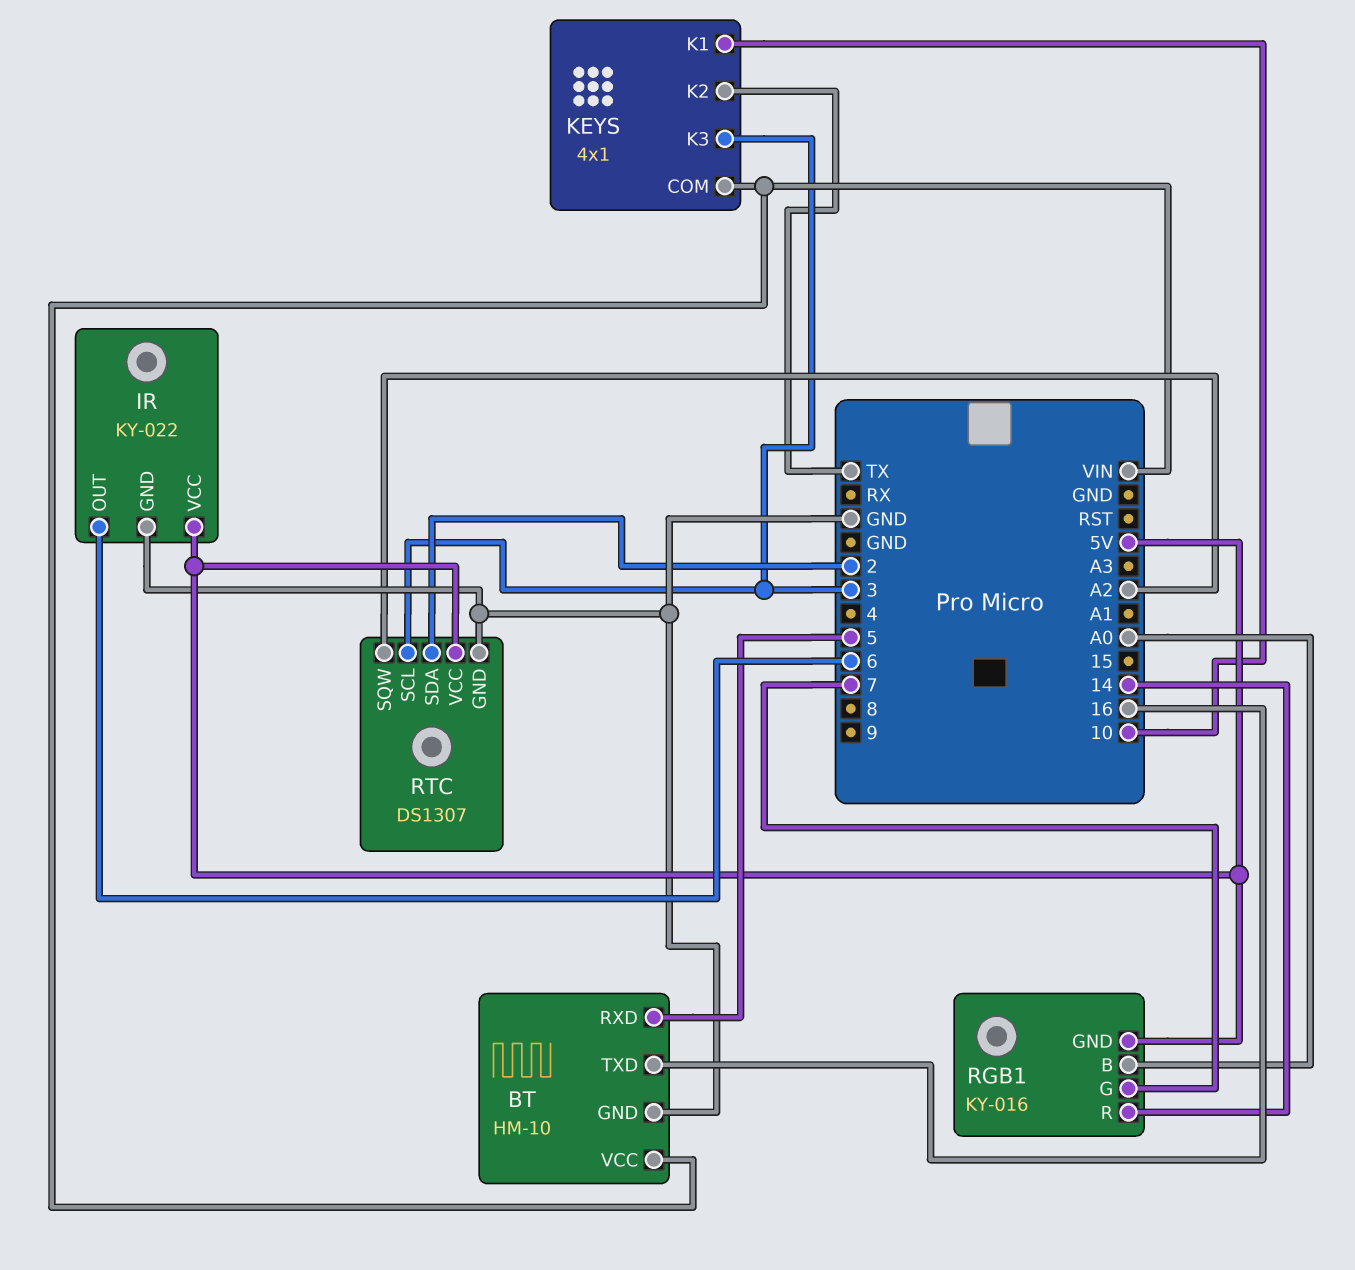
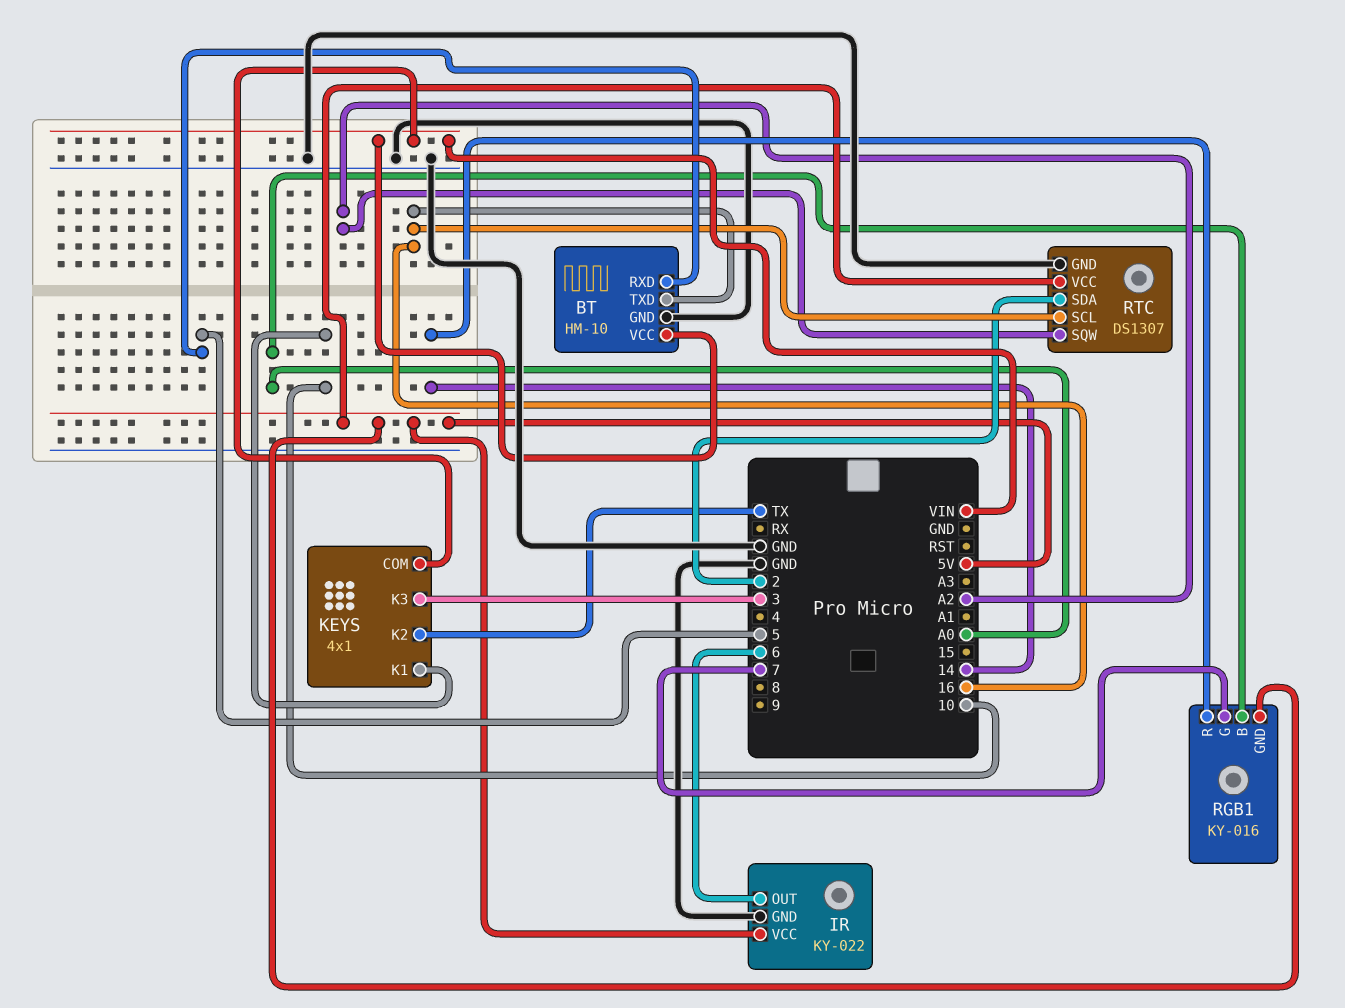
RTC pin SCL: 3 -> 16

